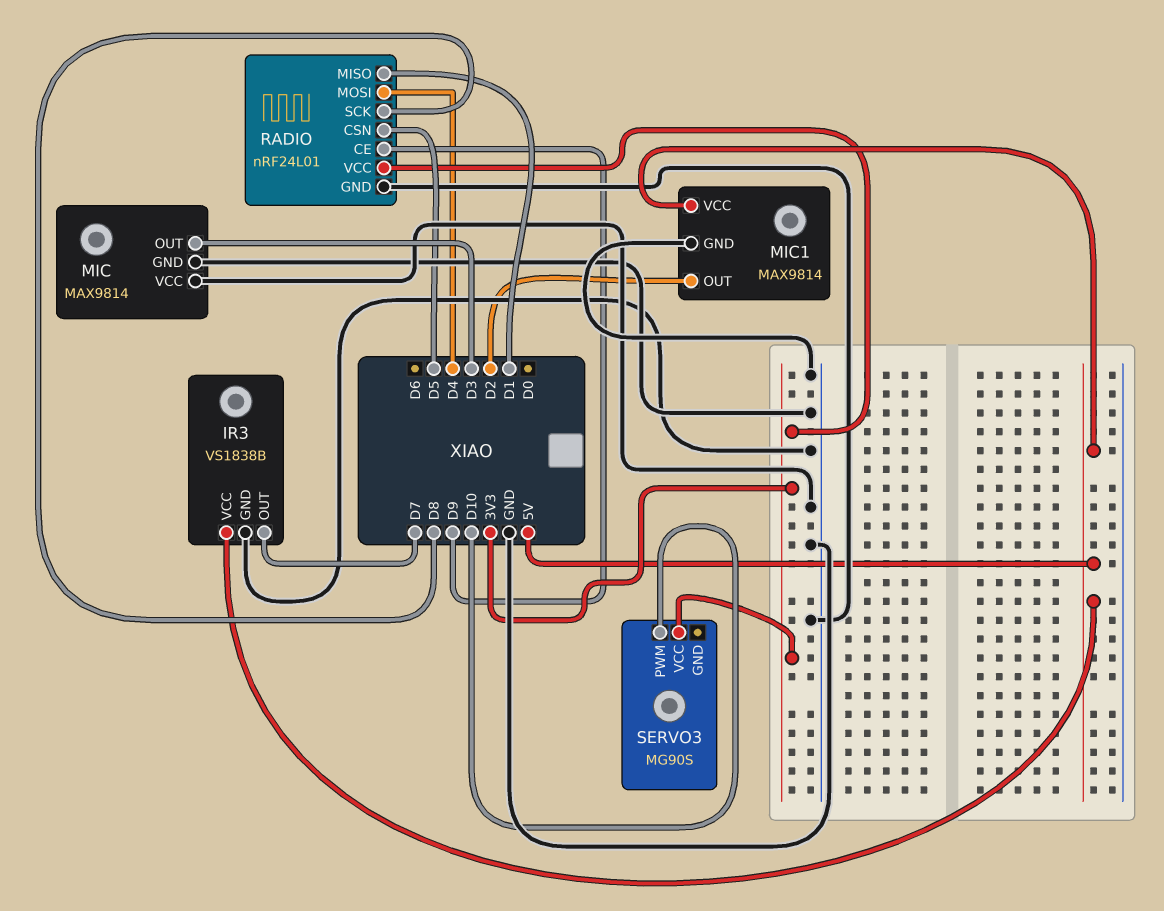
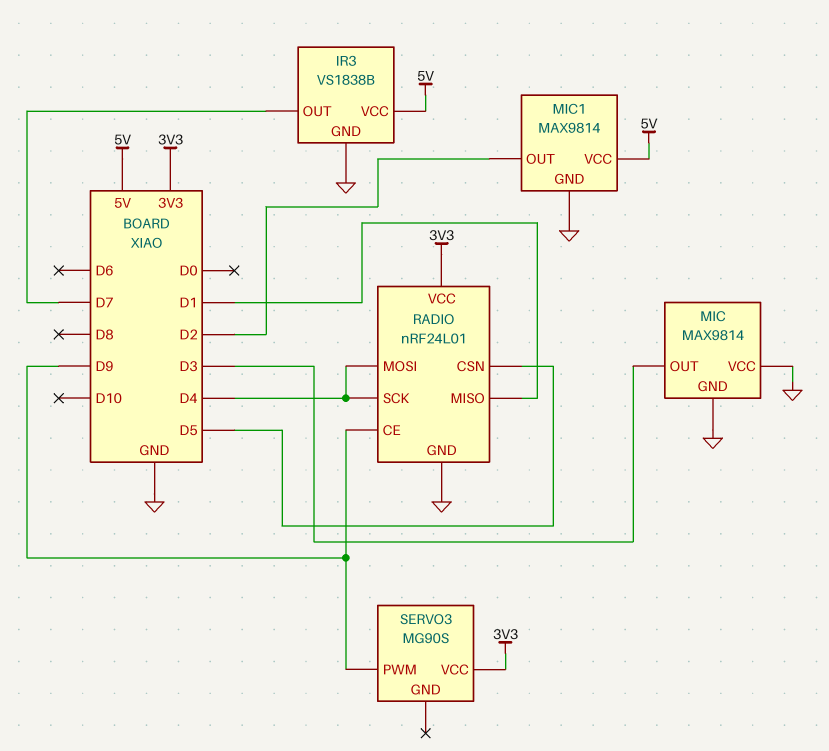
RADIO pin SCK: D8 -> D4
SERVO3 pin PWM: D10 -> D9

